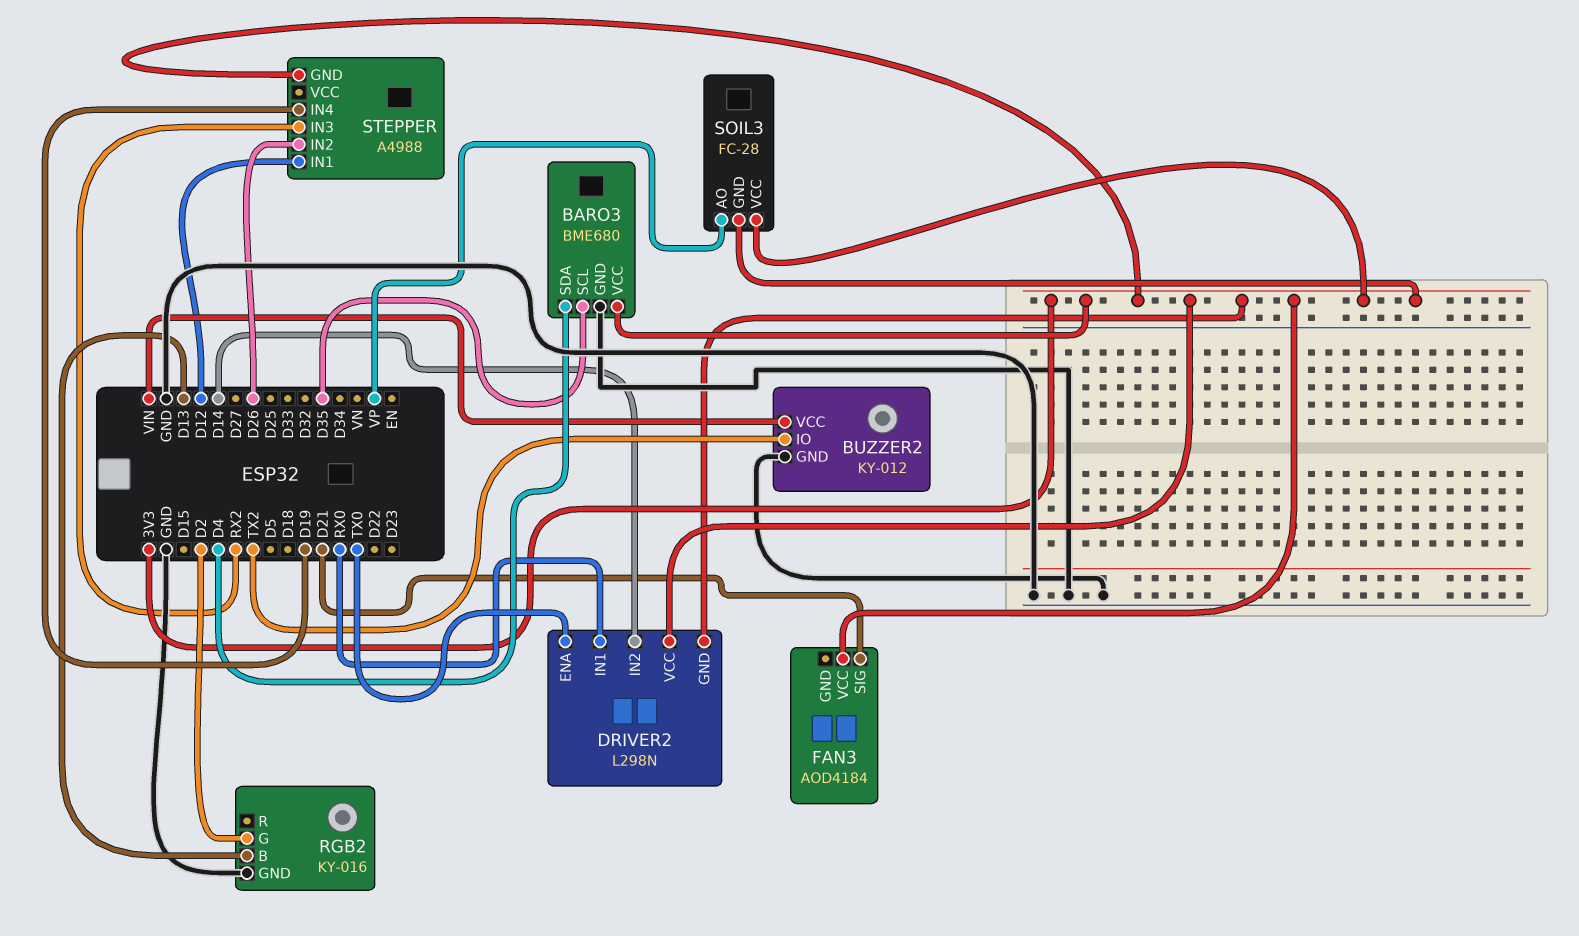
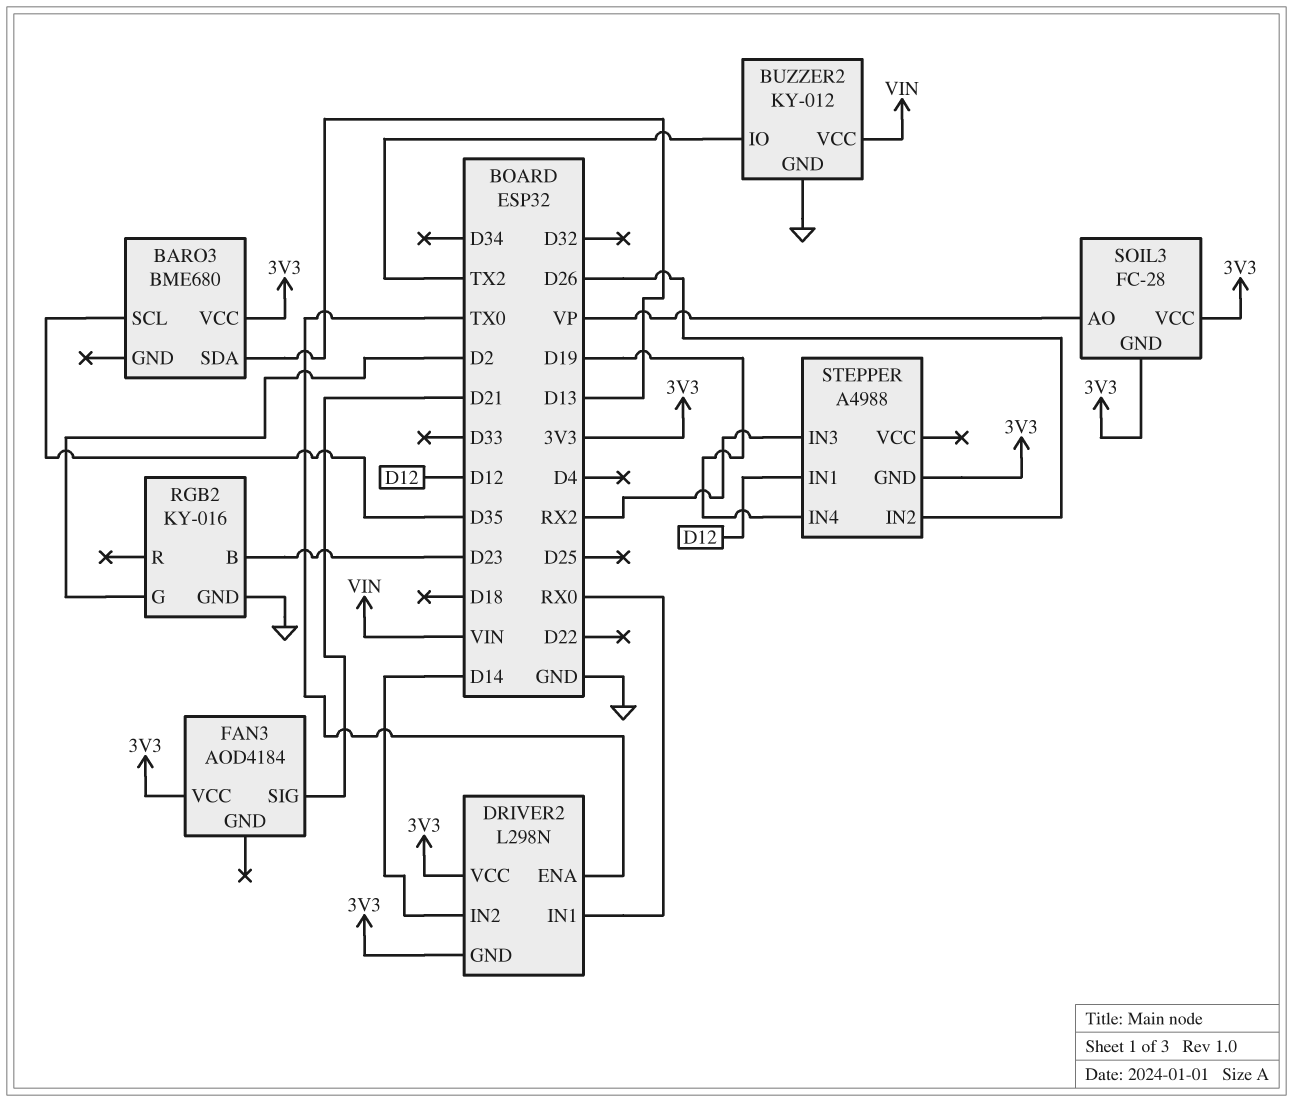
BARO3 pin GND: GND -> none
BARO3 pin SDA: D4 -> D13
RGB2 pin B: D13 -> D23

